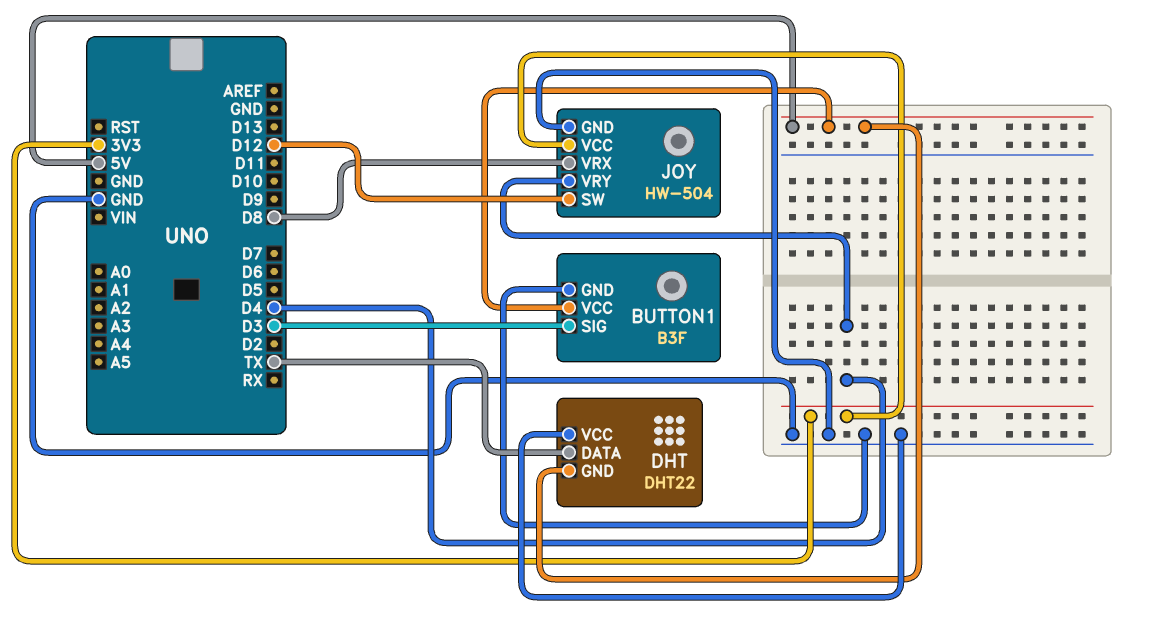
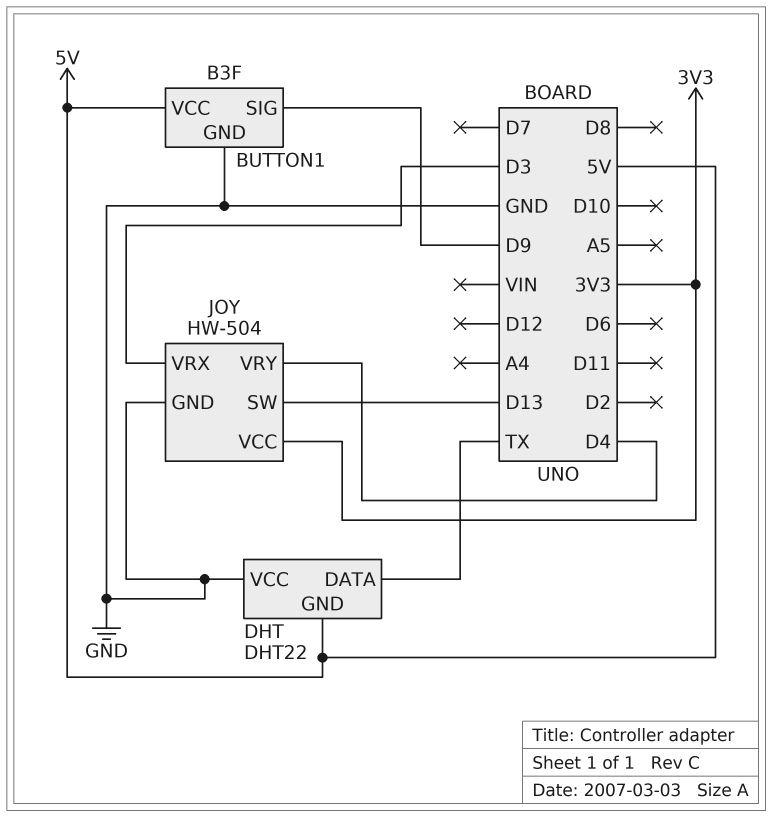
BUTTON1 pin SIG: D3 -> D9
JOY pin SW: D12 -> D13
JOY pin VRX: D8 -> D3

